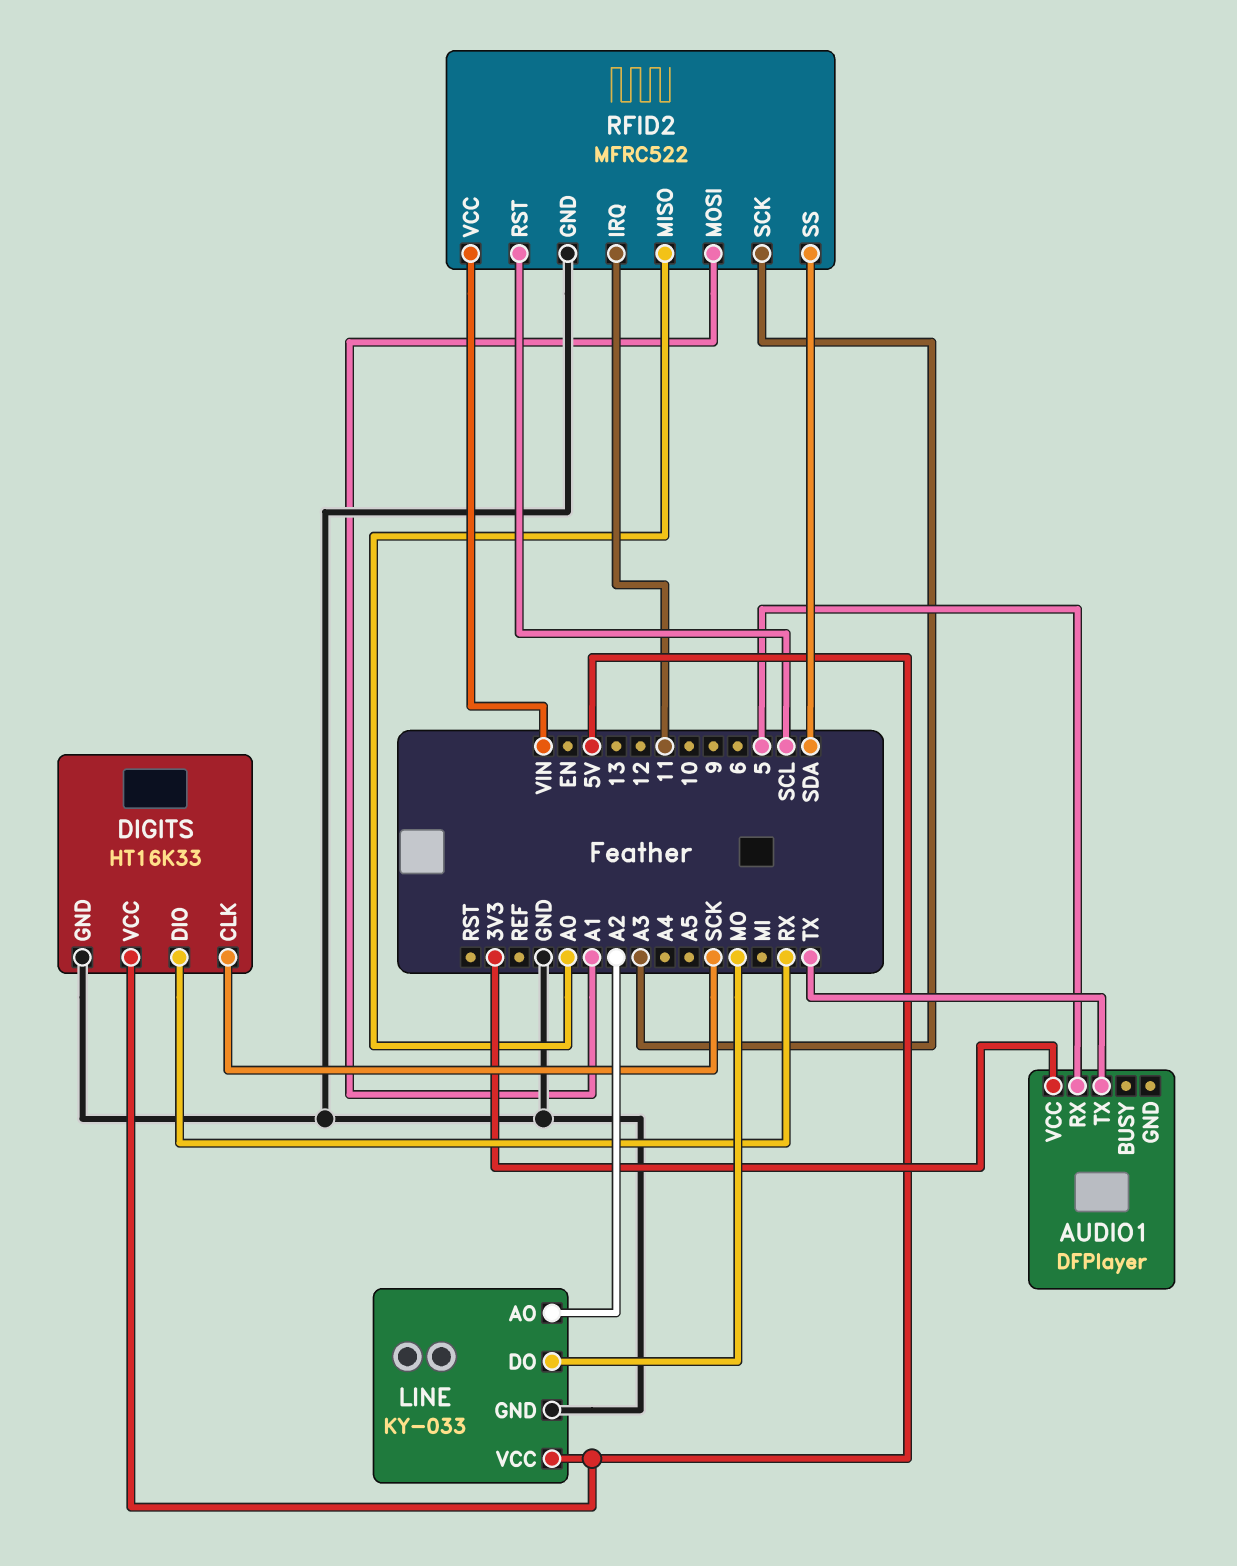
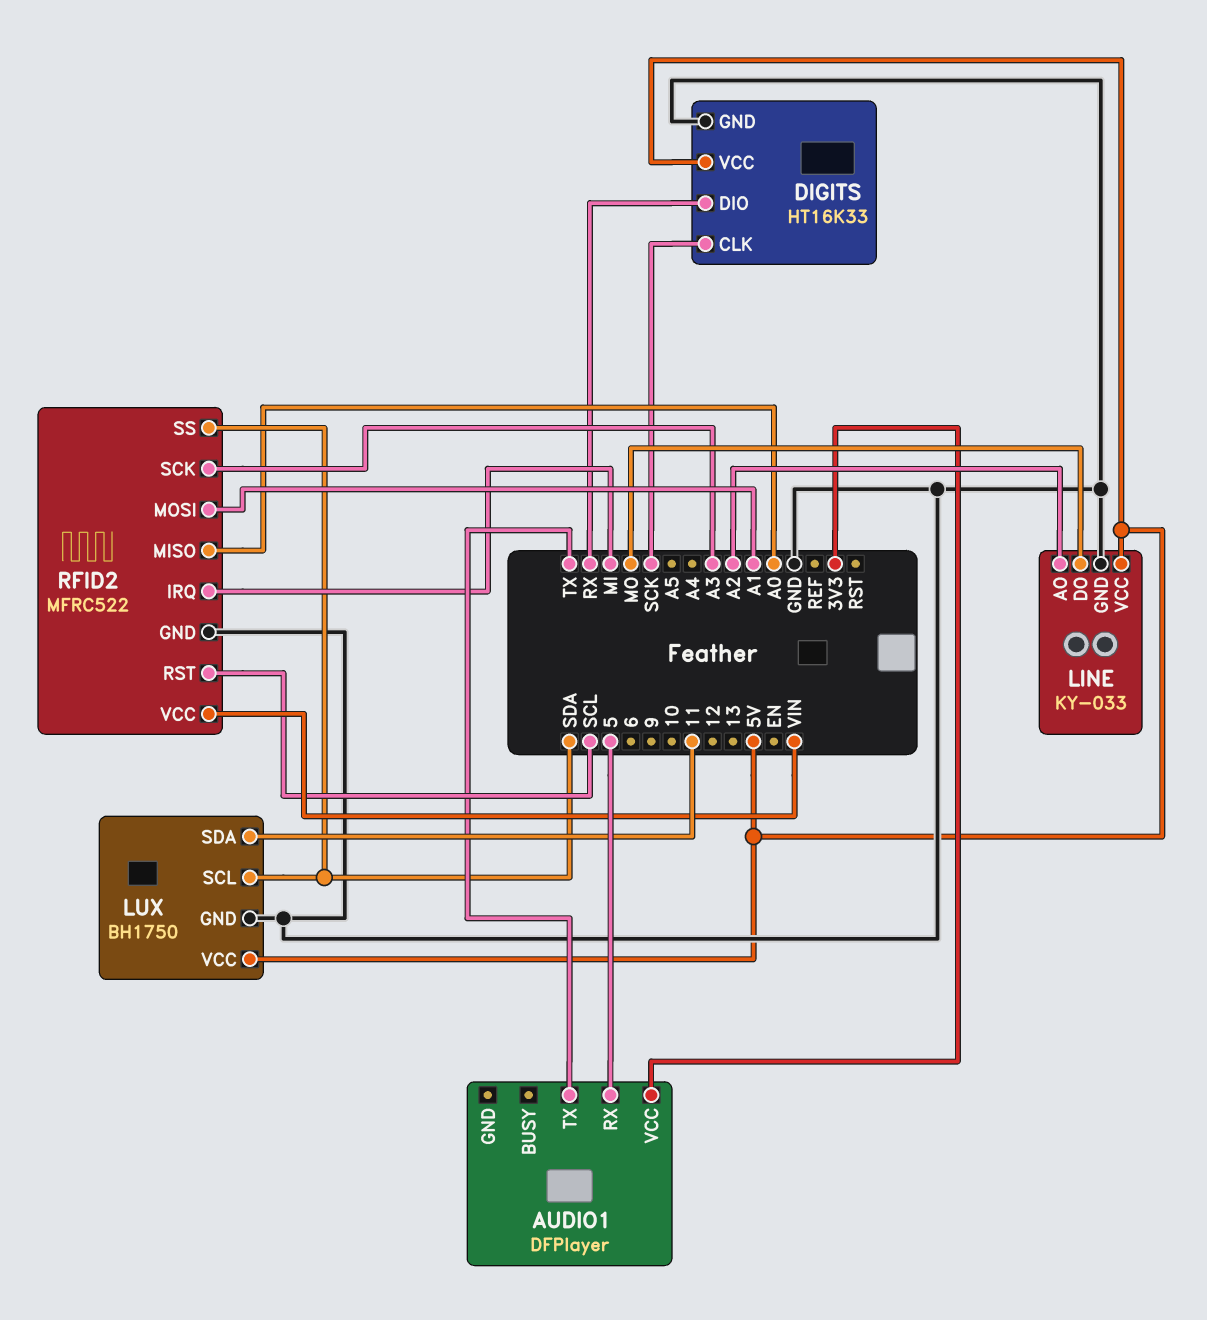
LUX: none -> BH1750
LUX pin GND: none -> GND
LUX pin SCL: none -> SDA
LUX pin SDA: none -> 11
LUX pin VCC: none -> 5V
RFID2 pin IRQ: 11 -> MI

